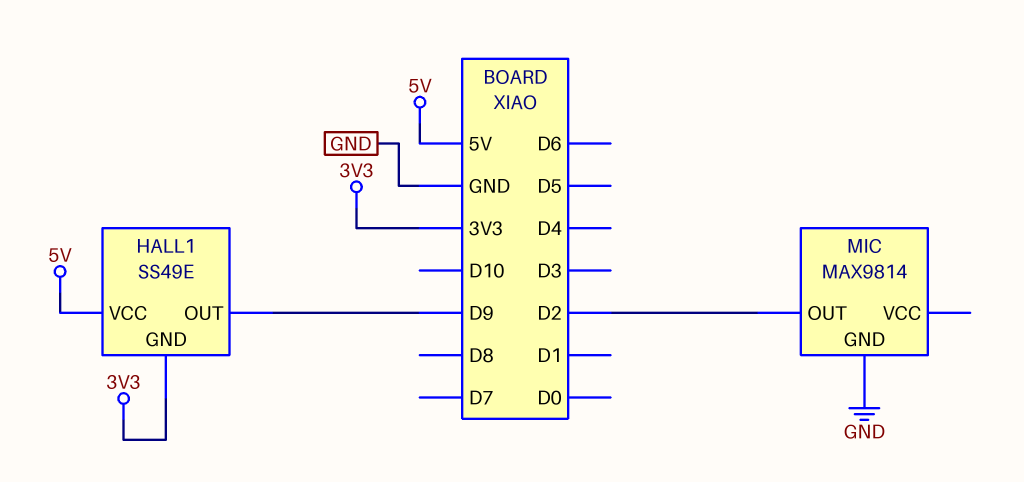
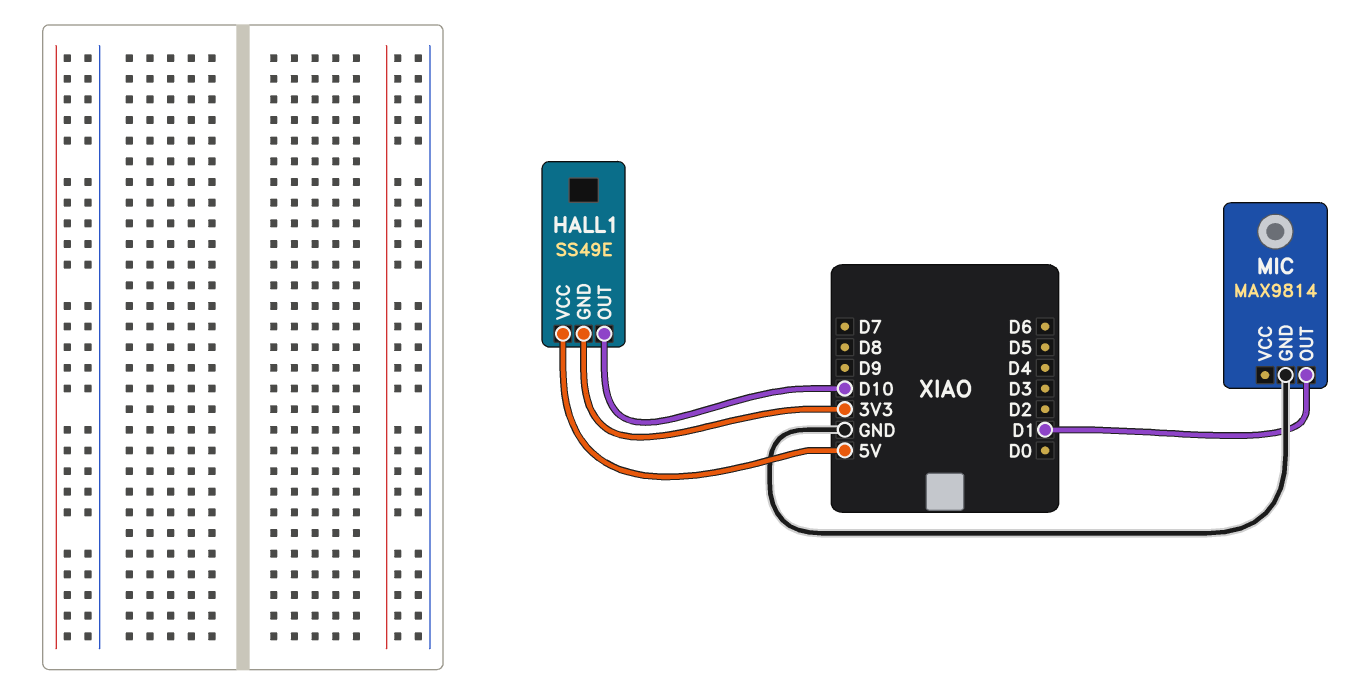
HALL1 pin OUT: D9 -> D10
MIC pin OUT: D2 -> D1

